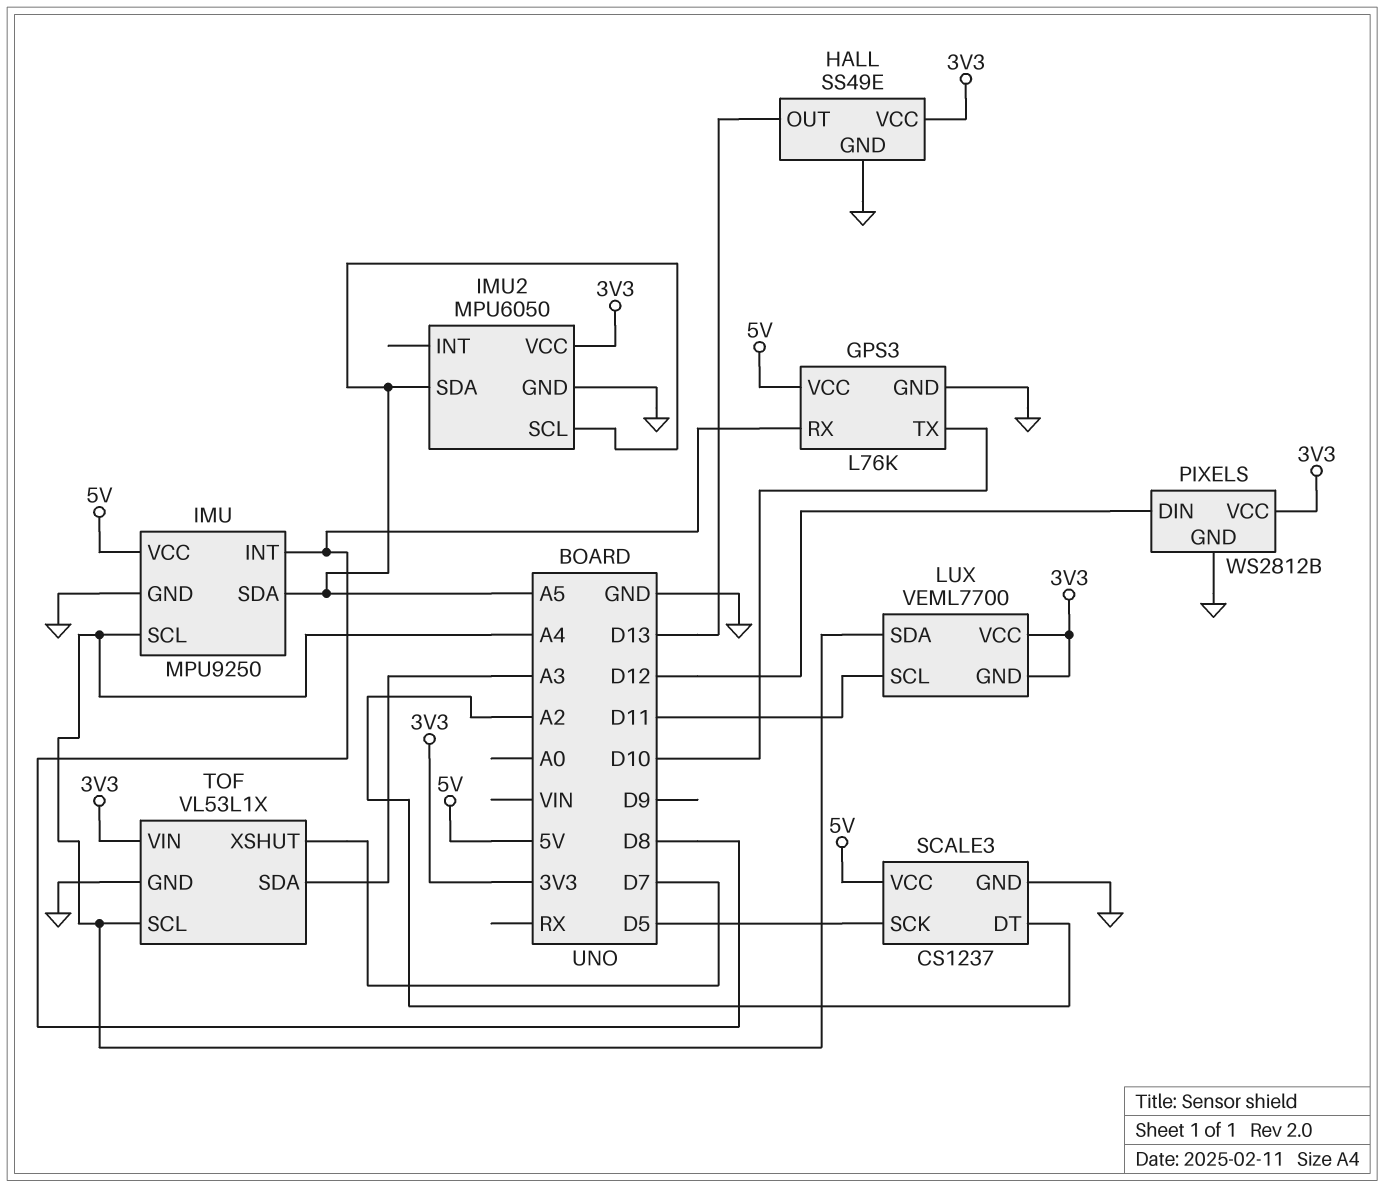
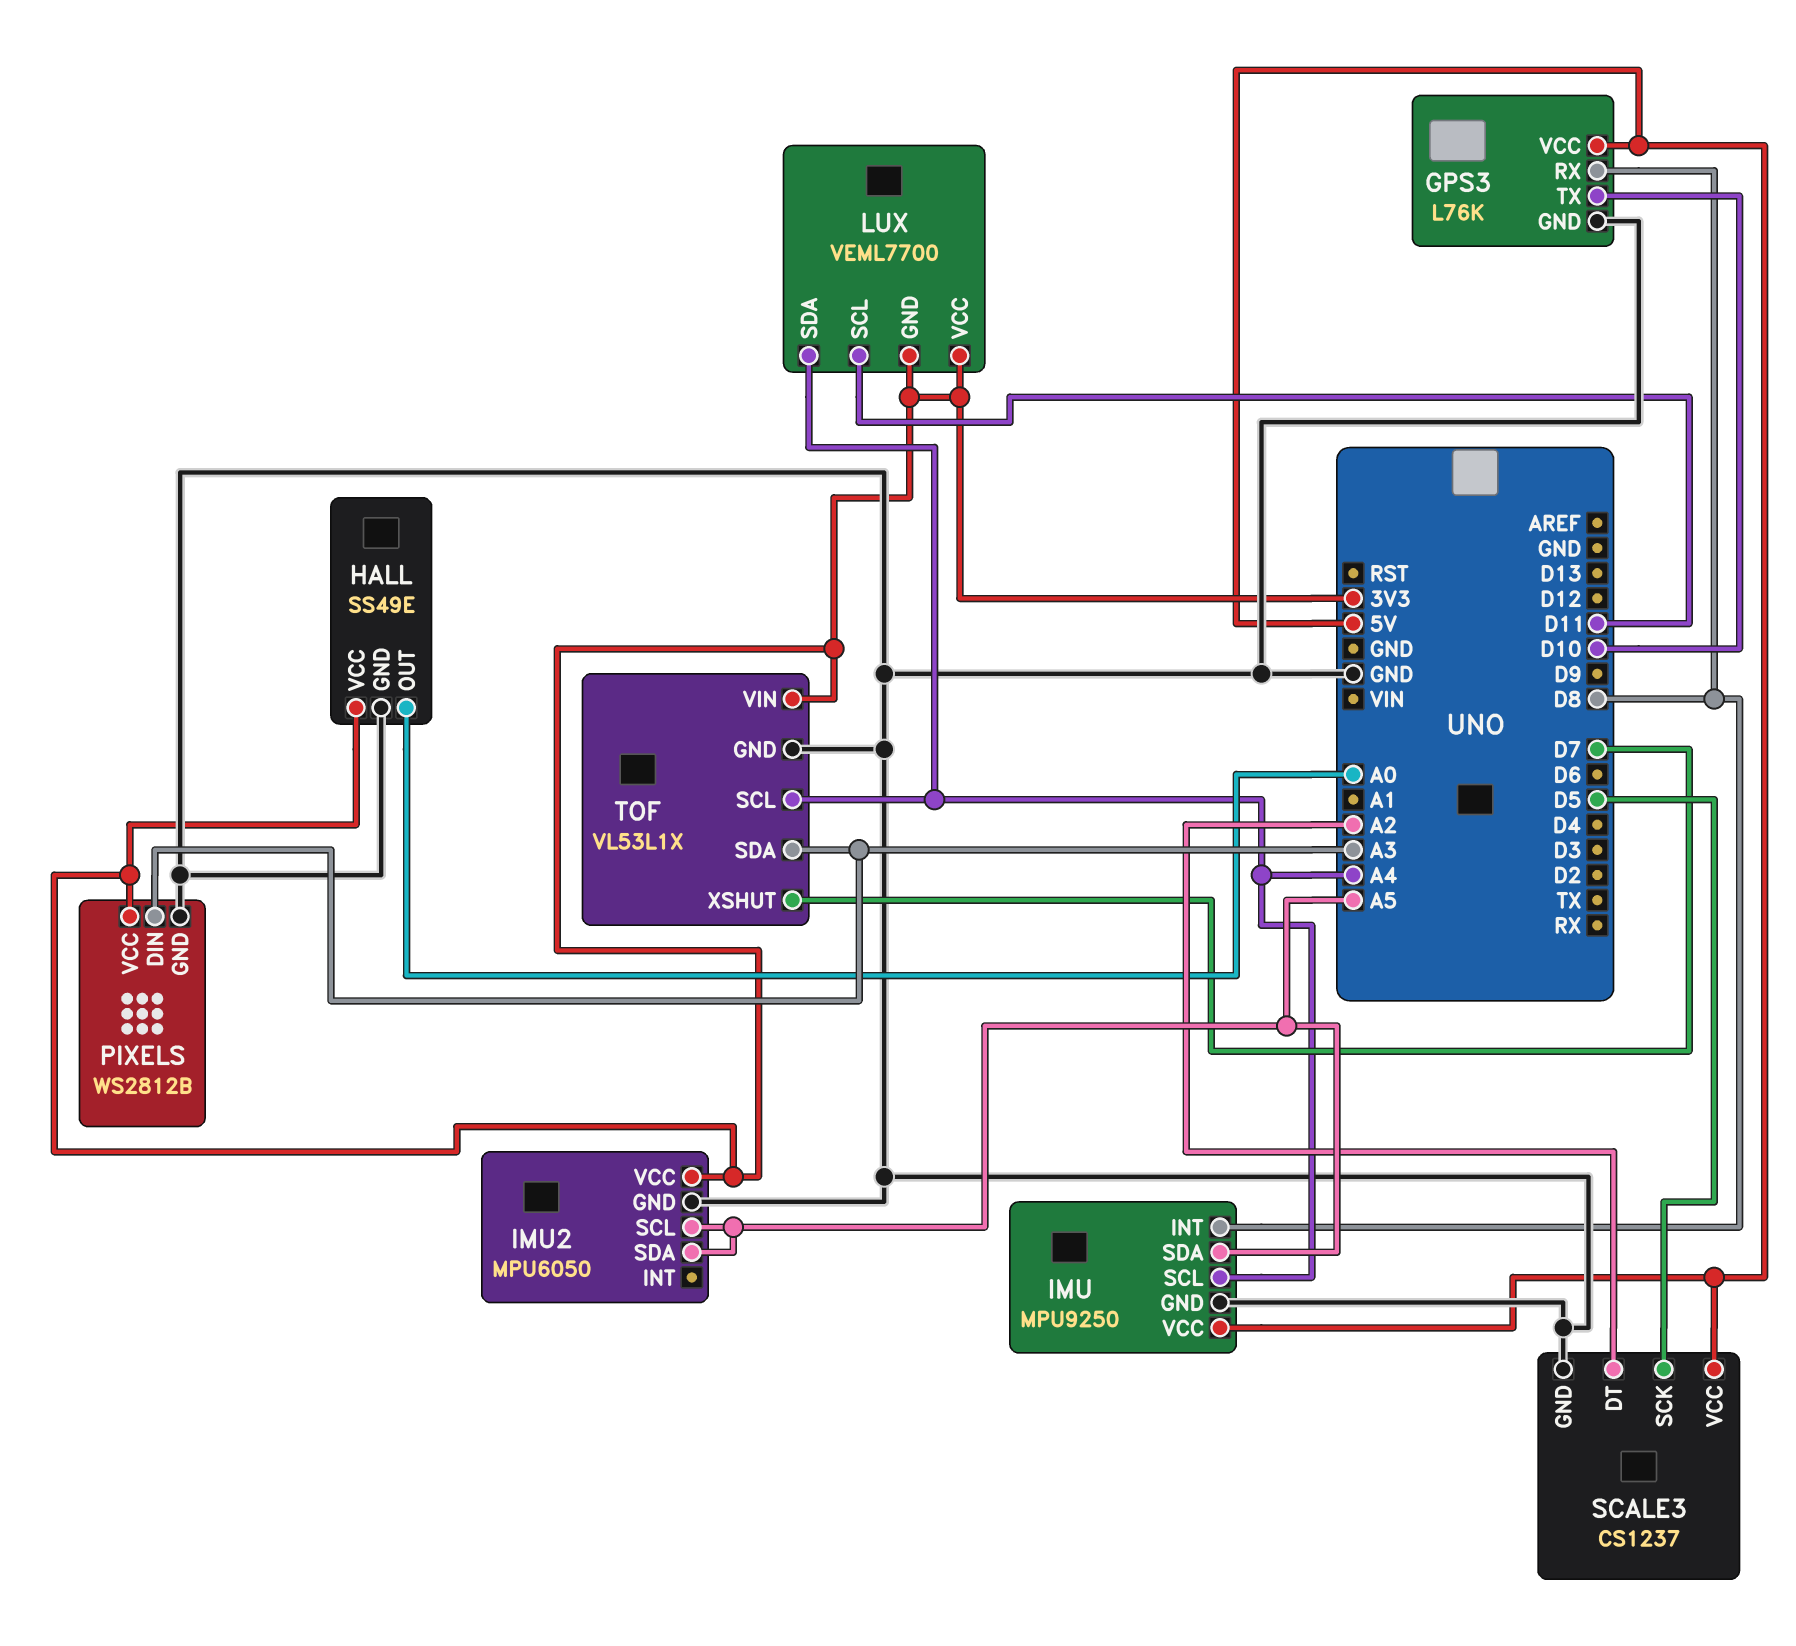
HALL pin OUT: D13 -> A0
PIXELS pin DIN: D12 -> A3

